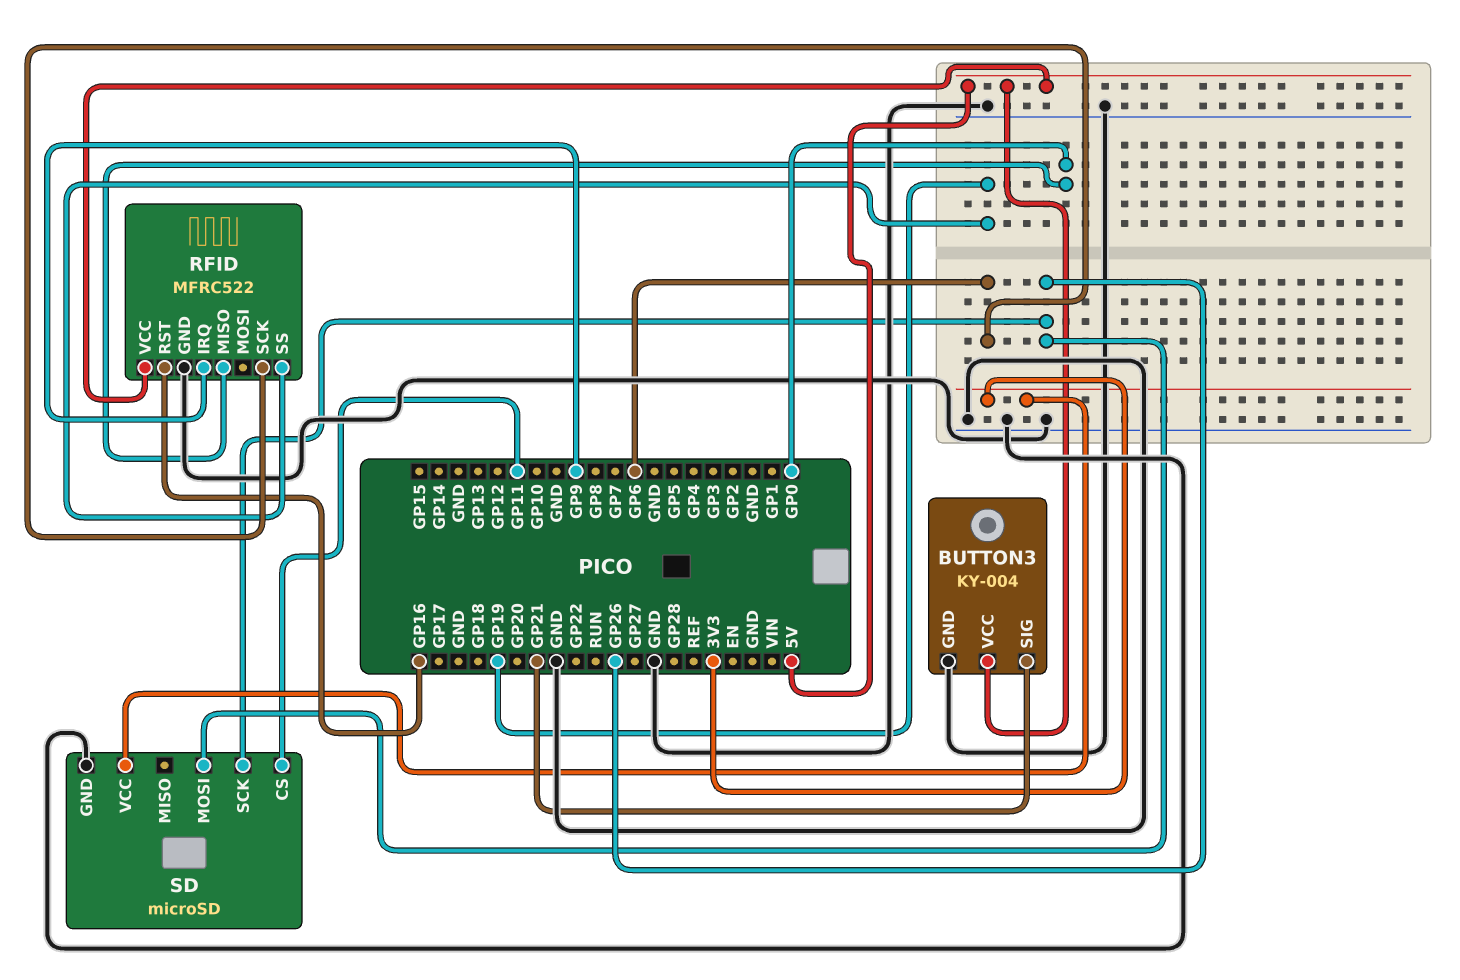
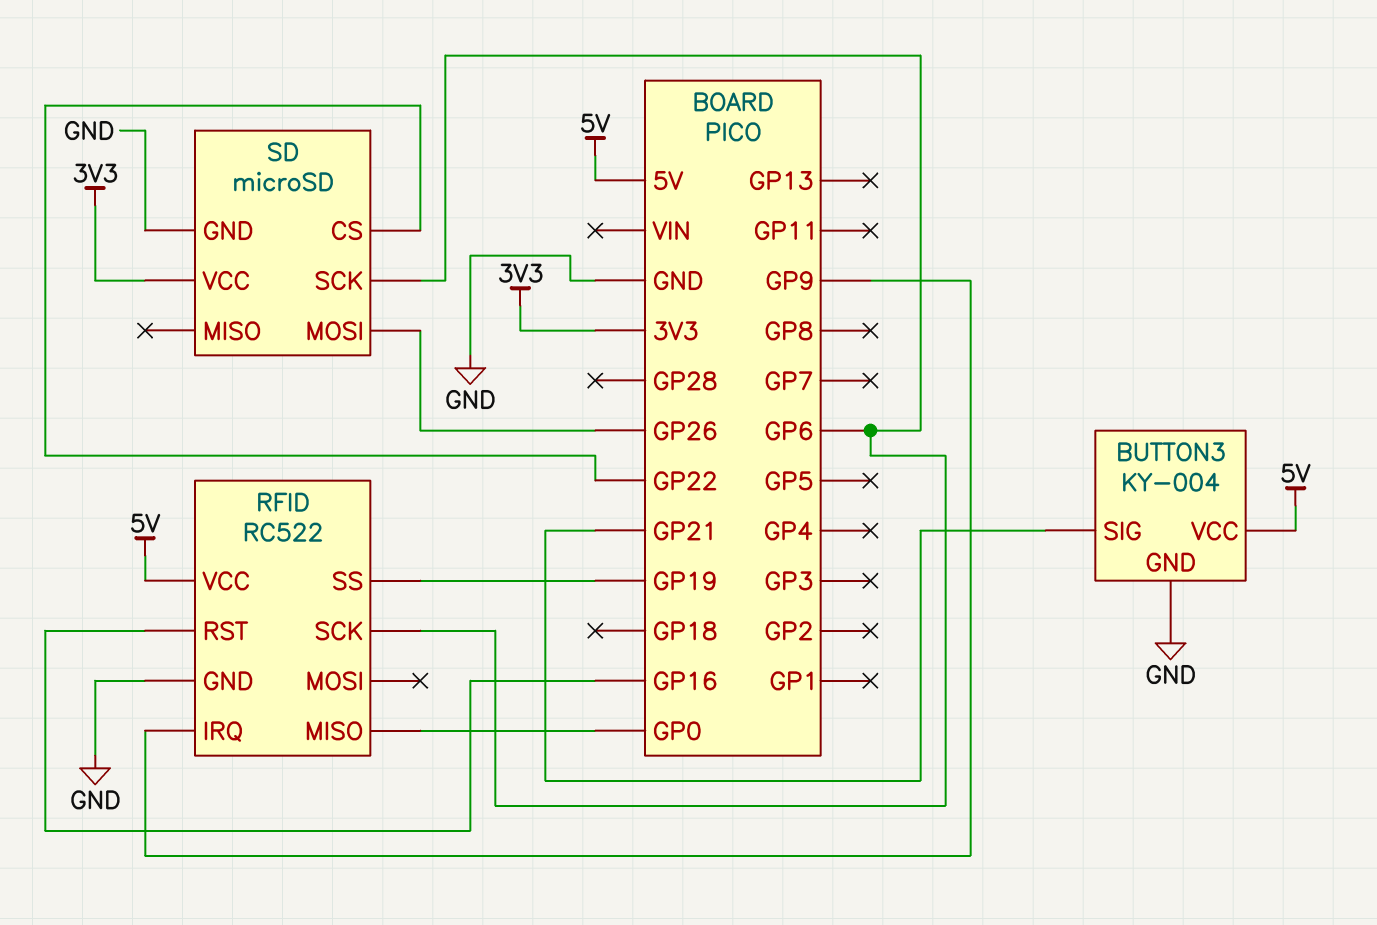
RFID: MFRC522 -> RC522
SD pin CS: GP11 -> GP22
SD pin SCK: GP26 -> GP6

